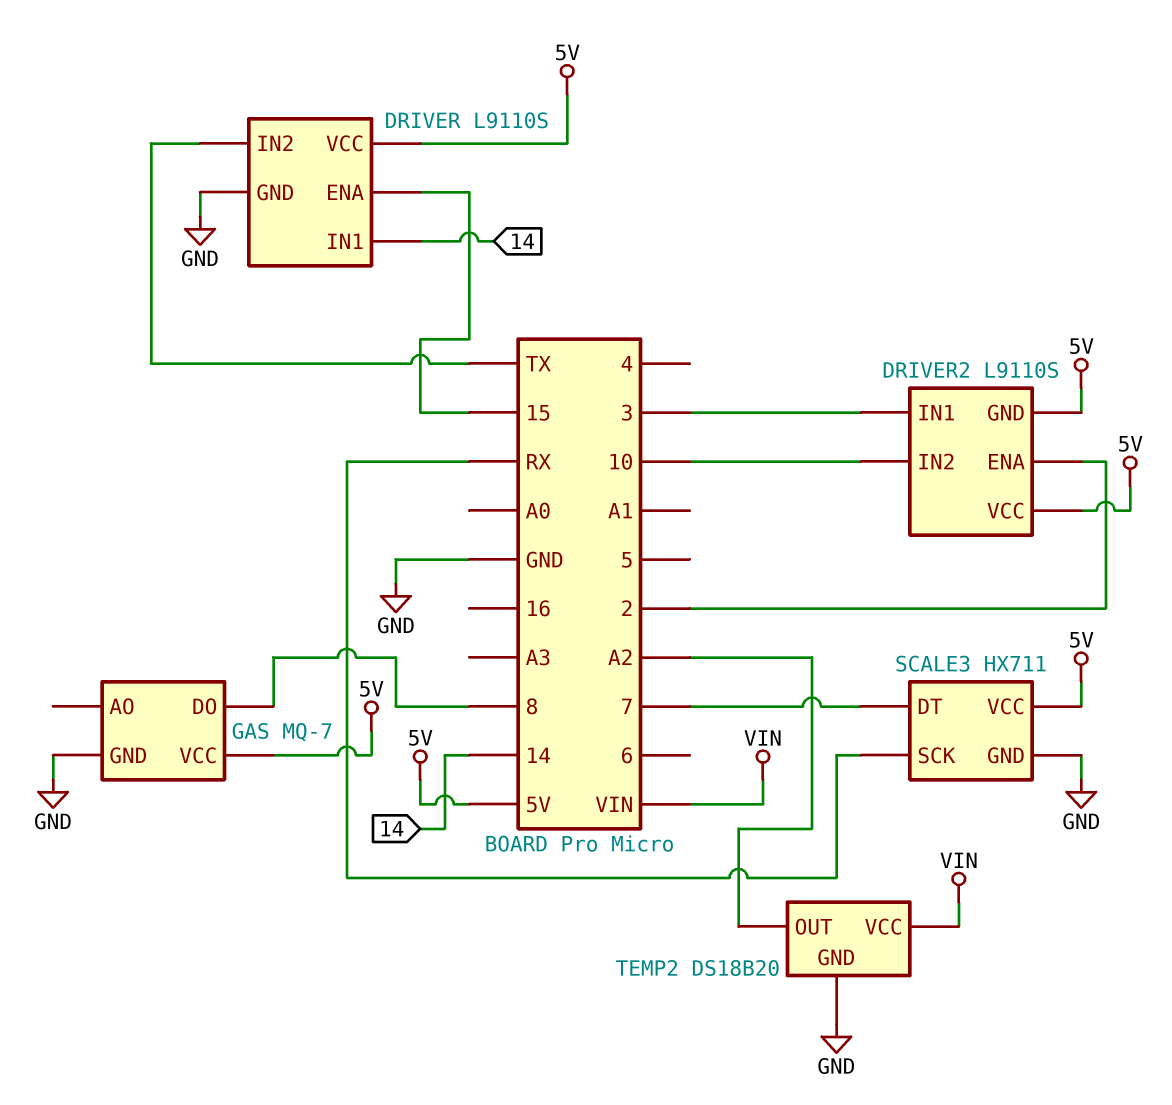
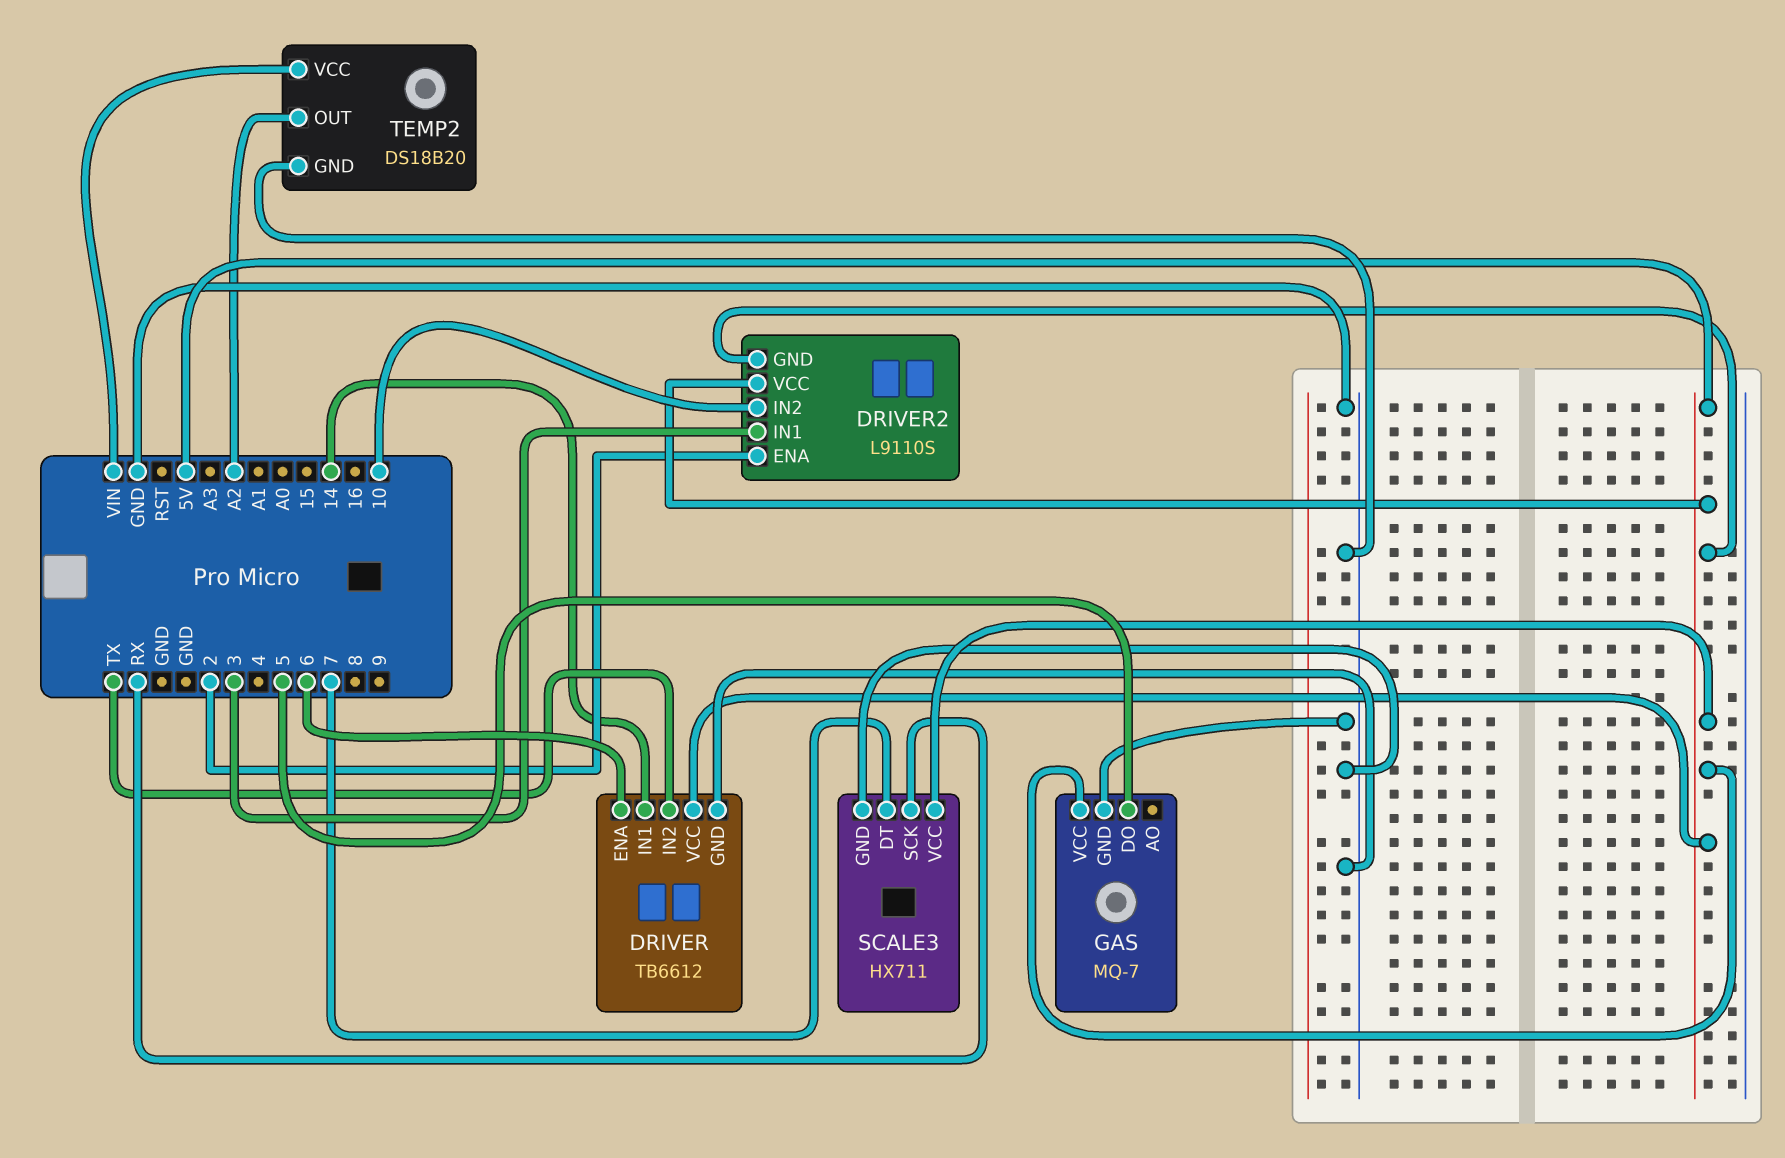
DRIVER: L9110S -> TB6612
DRIVER pin ENA: 15 -> 6
GAS pin DO: 8 -> 5

